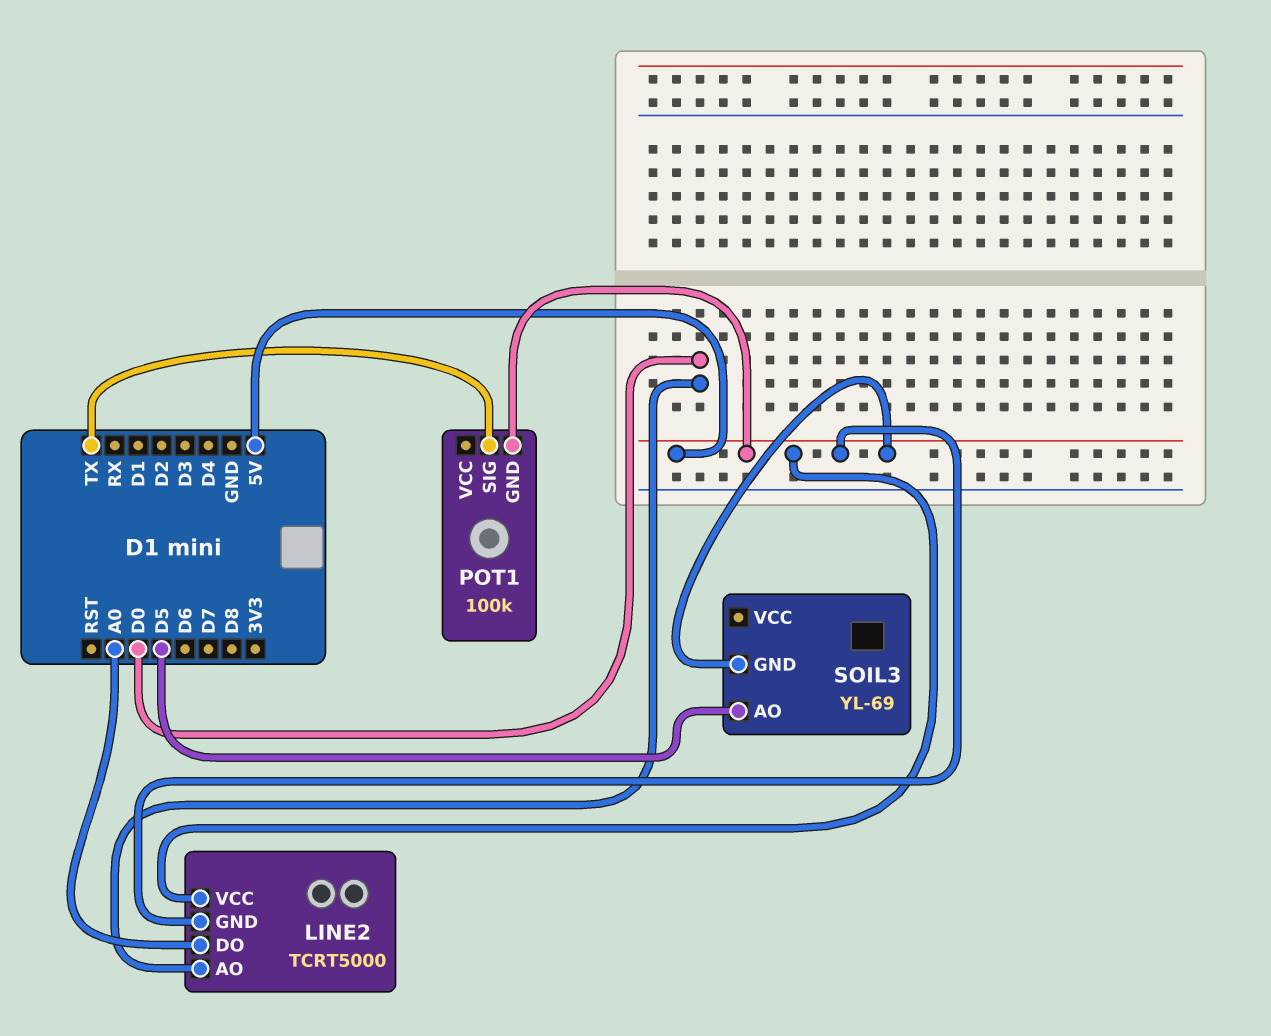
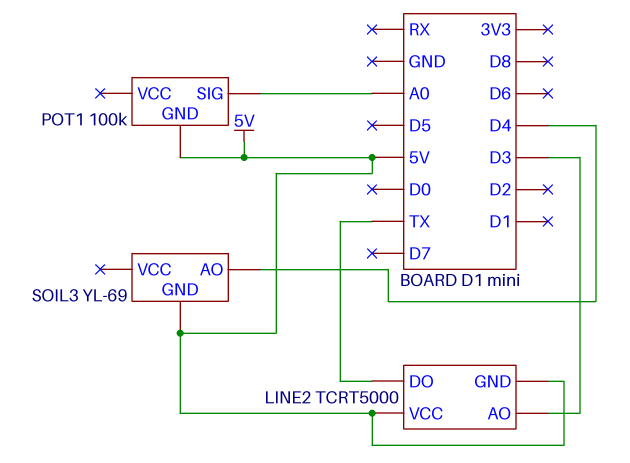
LINE2 pin AO: D0 -> D3
LINE2 pin DO: A0 -> TX
POT1 pin SIG: TX -> A0
SOIL3 pin AO: D5 -> D4

